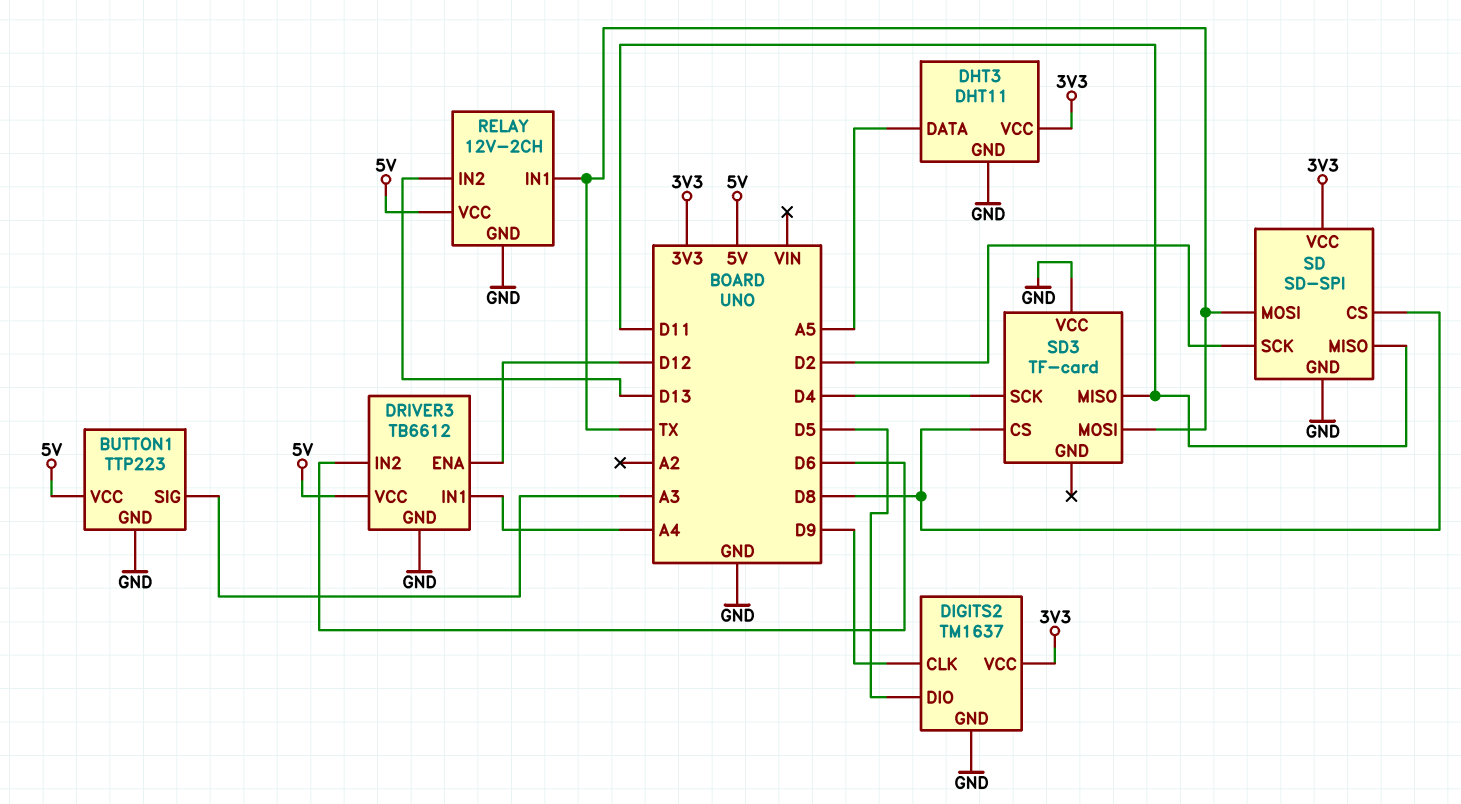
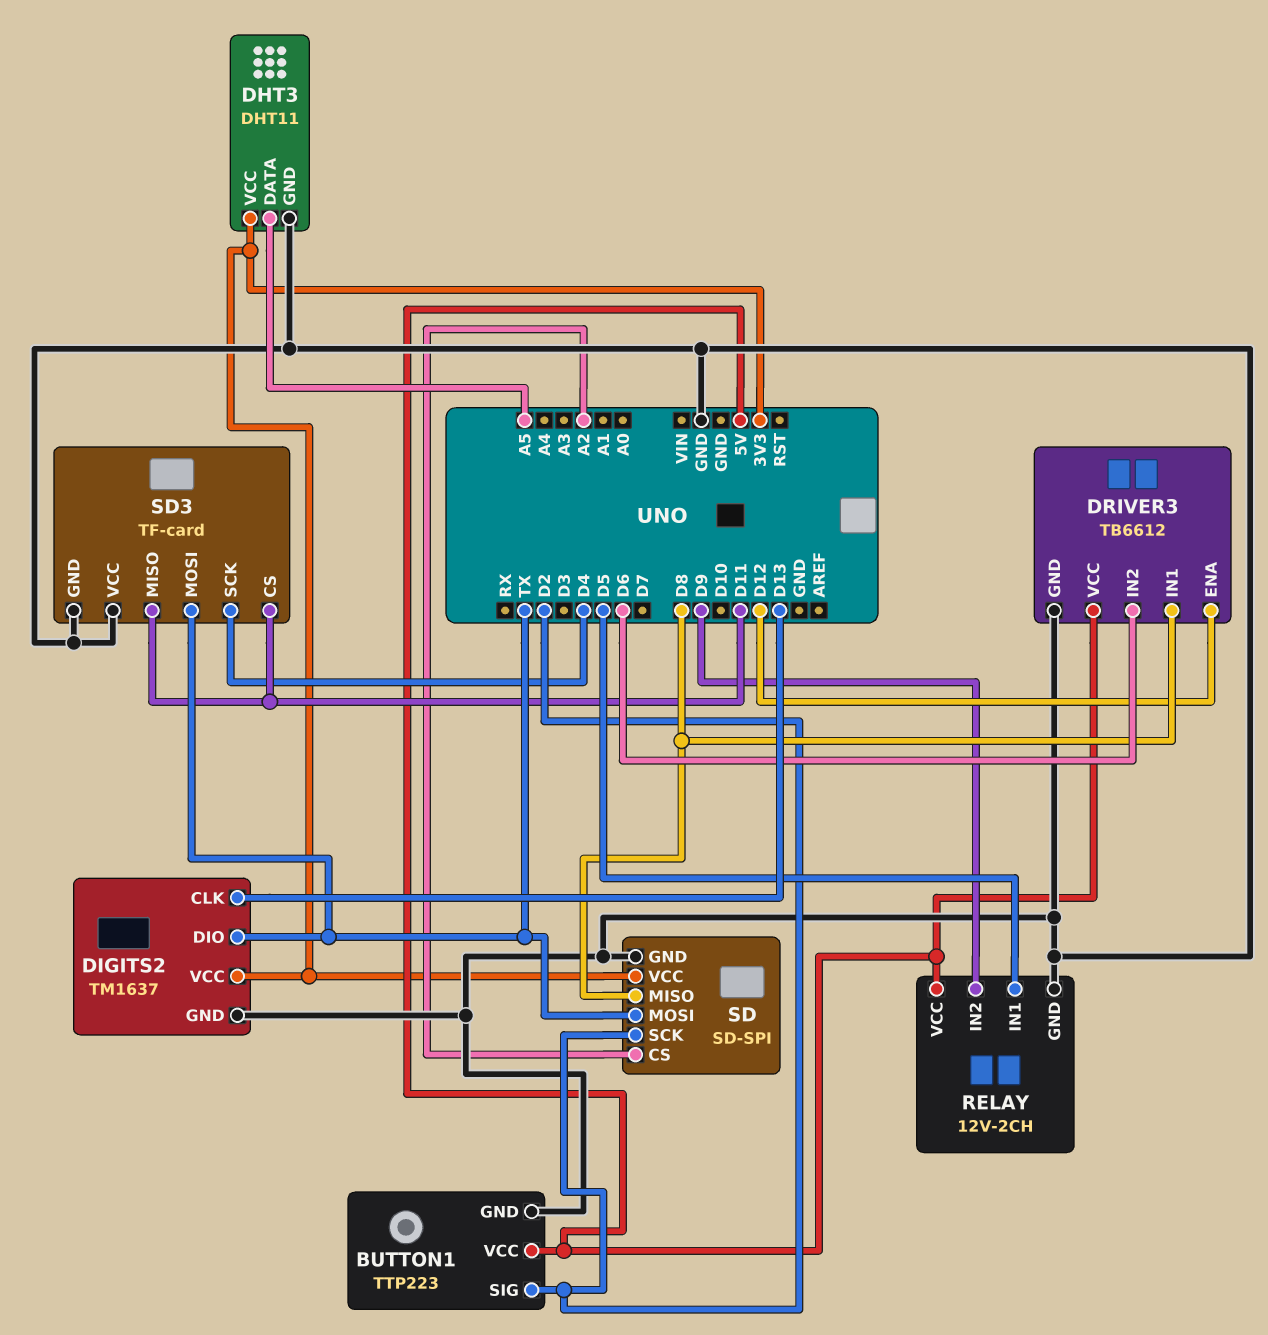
BUTTON1 pin SIG: A3 -> D2
DIGITS2 pin CLK: D9 -> D13
DIGITS2 pin DIO: D5 -> TX
DRIVER3 pin IN1: A4 -> D8
RELAY pin IN1: TX -> D5
RELAY pin IN2: D13 -> D9
SD pin CS: D8 -> A2
SD pin MISO: D11 -> D8
SD3 pin CS: D8 -> D11
SD3 pin GND: none -> GND

